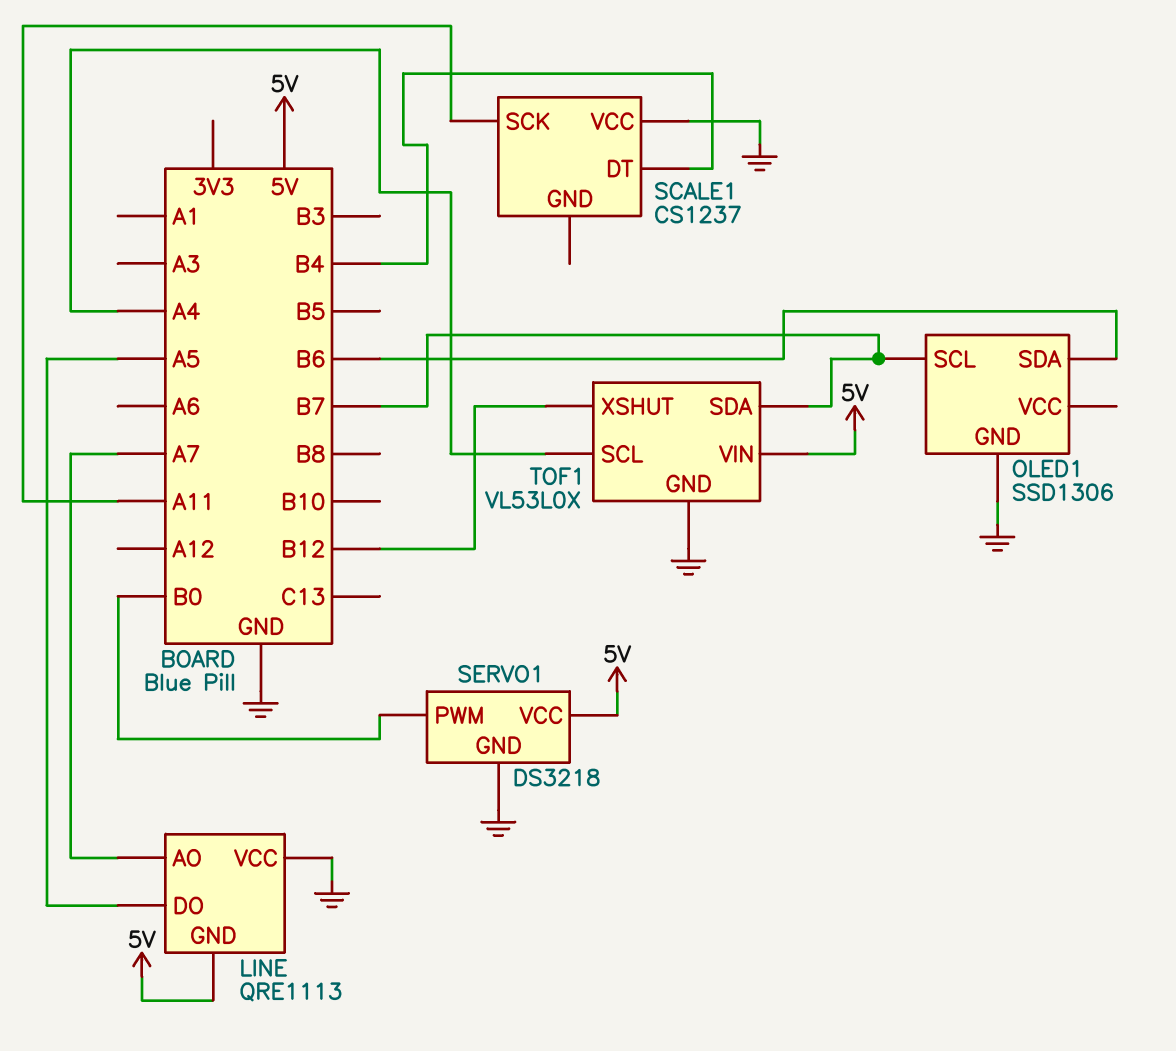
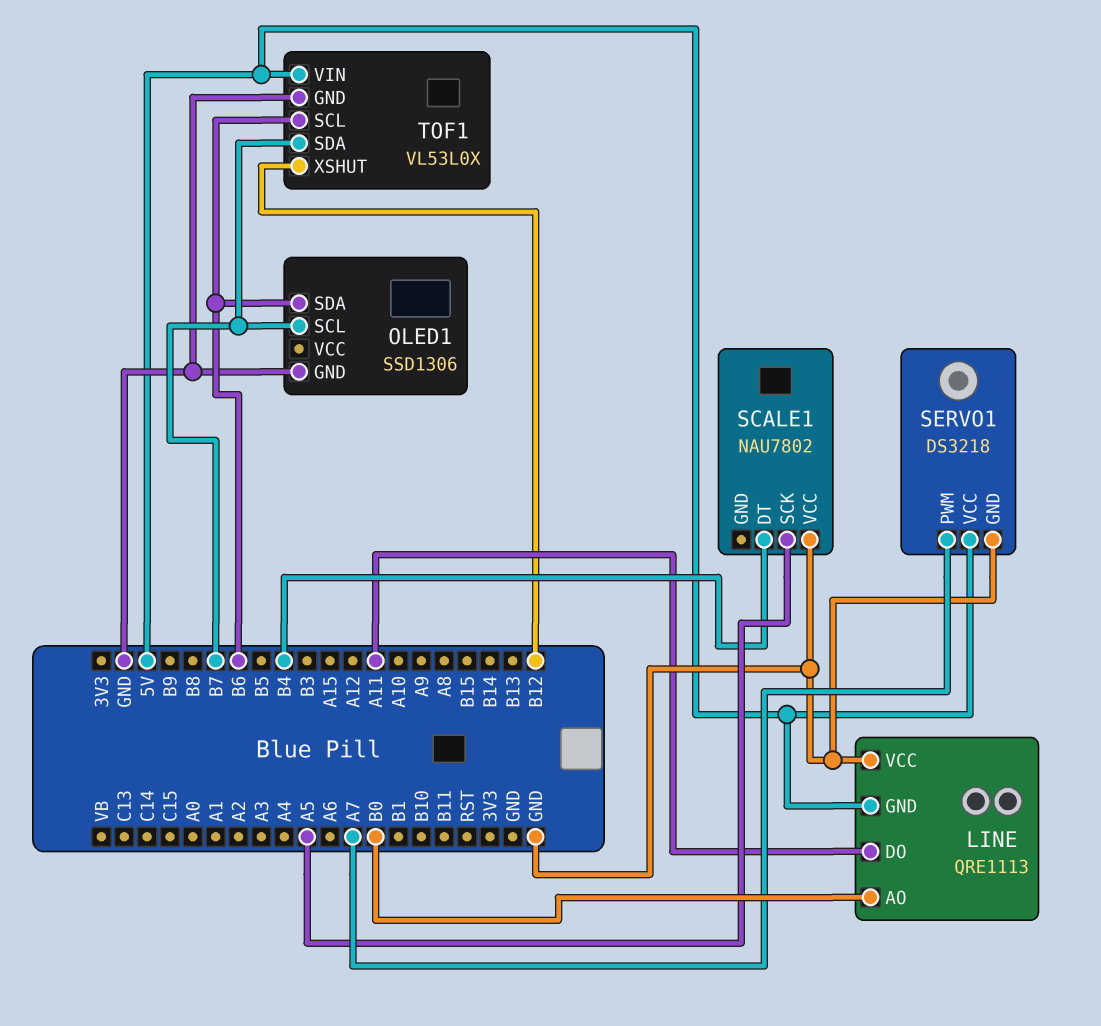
LINE pin AO: A7 -> B0
LINE pin DO: A5 -> A11
SCALE1: CS1237 -> NAU7802
SCALE1 pin SCK: A11 -> A5
SERVO1 pin PWM: B0 -> A7
TOF1 pin SCL: A4 -> B6

